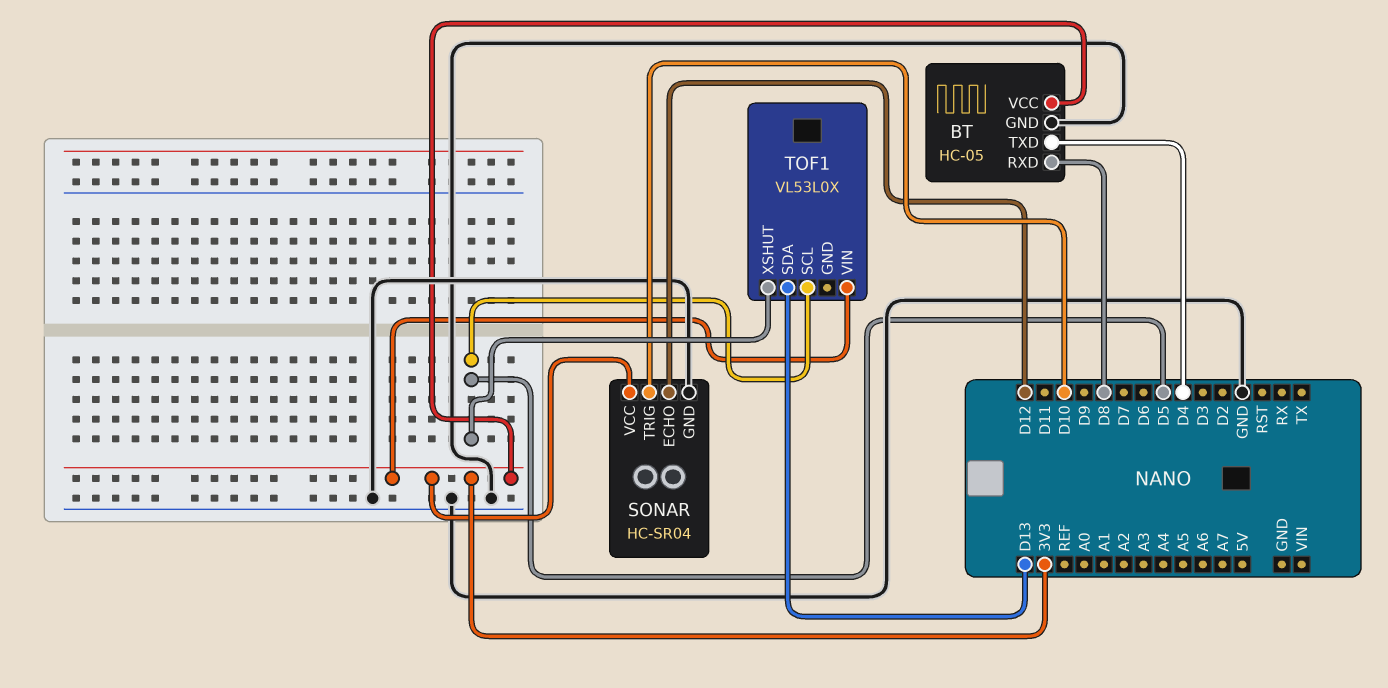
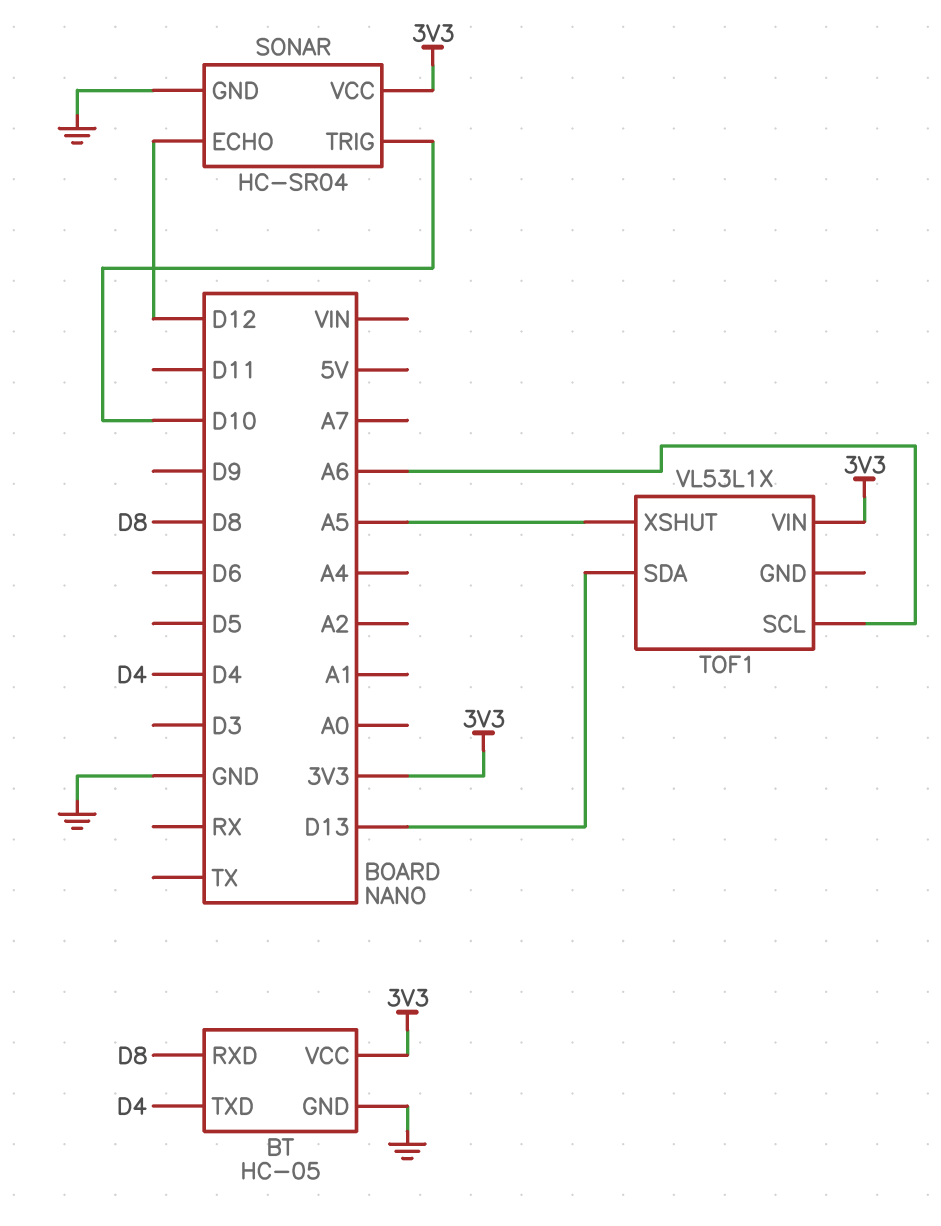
TOF1: VL53L0X -> VL53L1X
TOF1 pin SCL: D5 -> A6
TOF1 pin XSHUT: D5 -> A5

